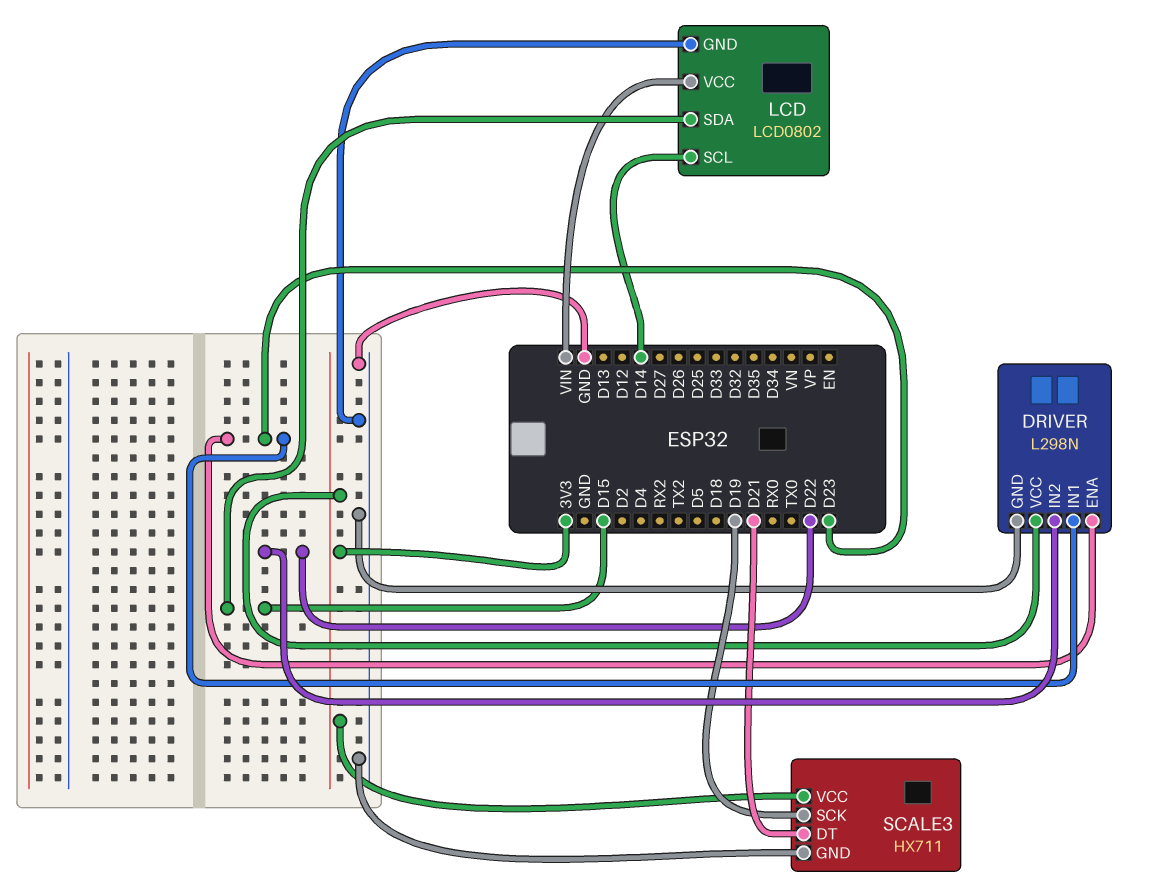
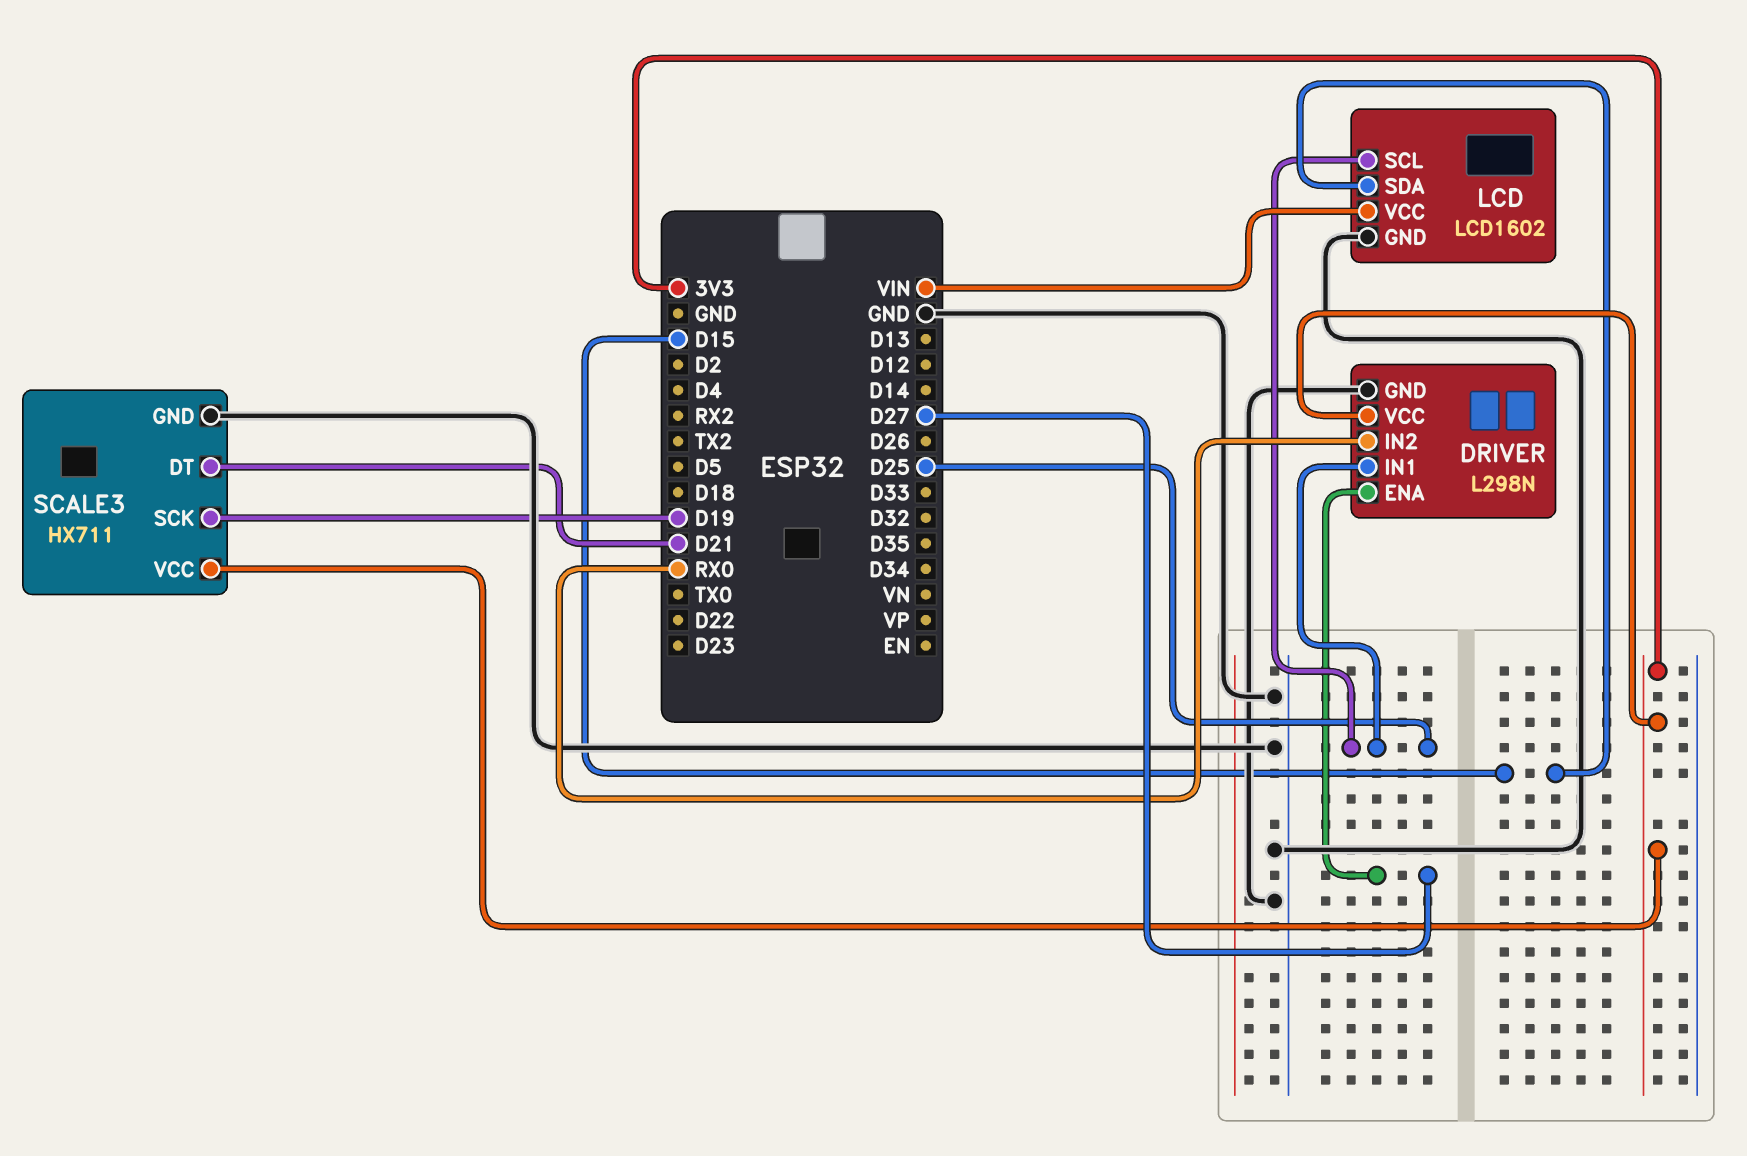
DRIVER pin ENA: D23 -> D27
DRIVER pin IN1: D23 -> D25
DRIVER pin IN2: D22 -> RX0
LCD: LCD0802 -> LCD1602
LCD pin SCL: D14 -> D25

